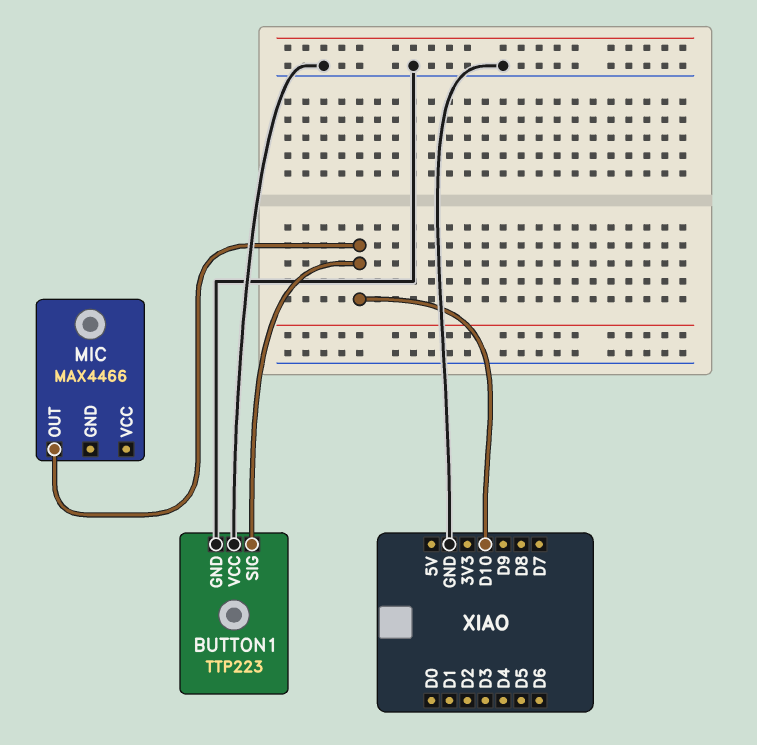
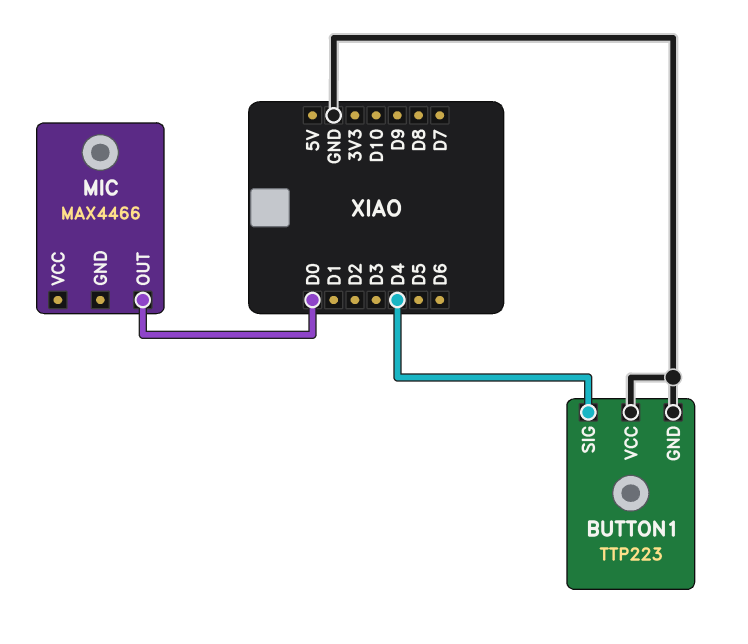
BUTTON1 pin SIG: D10 -> D4
MIC pin OUT: D10 -> D0

